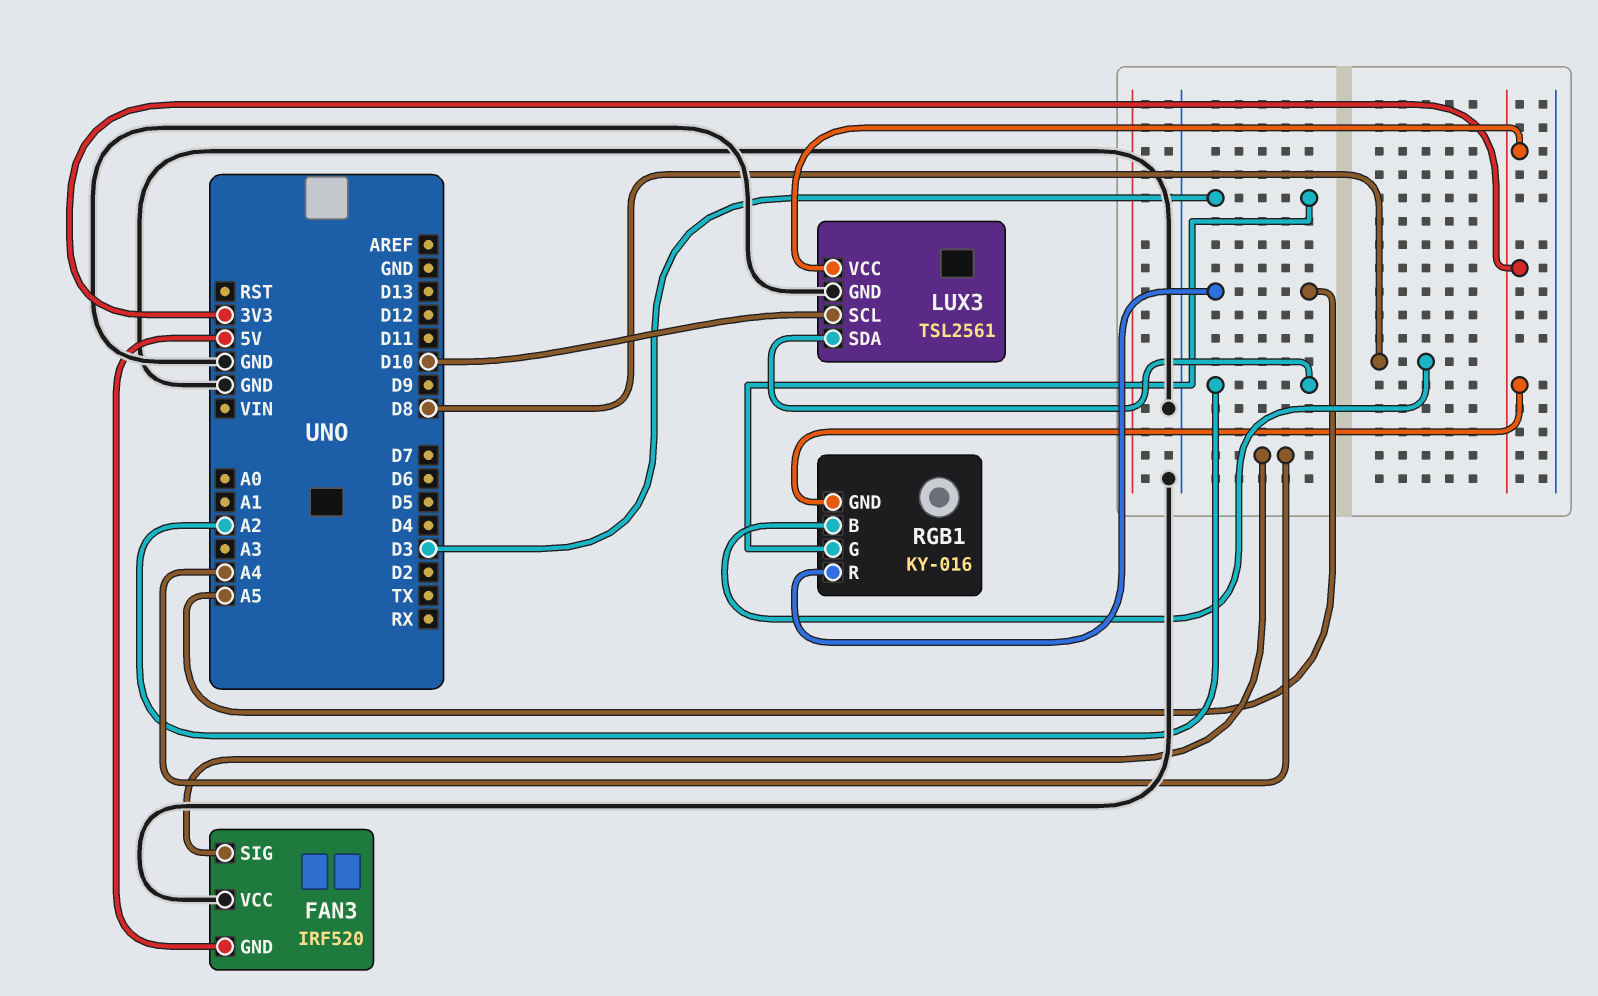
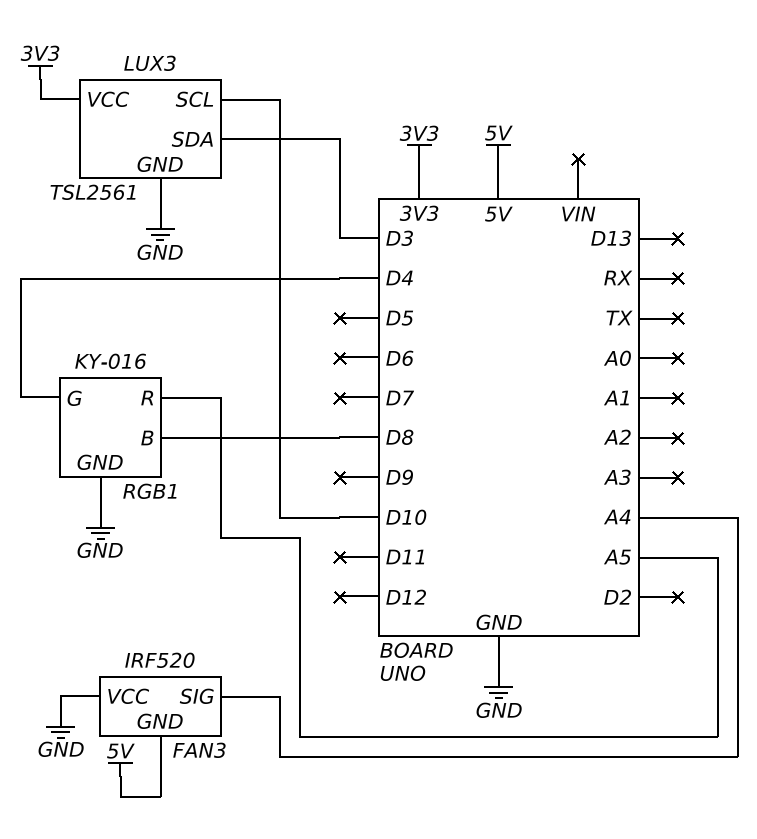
LUX3 pin SDA: A2 -> D3
RGB1 pin G: D3 -> D4
RGB1 pin GND: 3V3 -> GND

